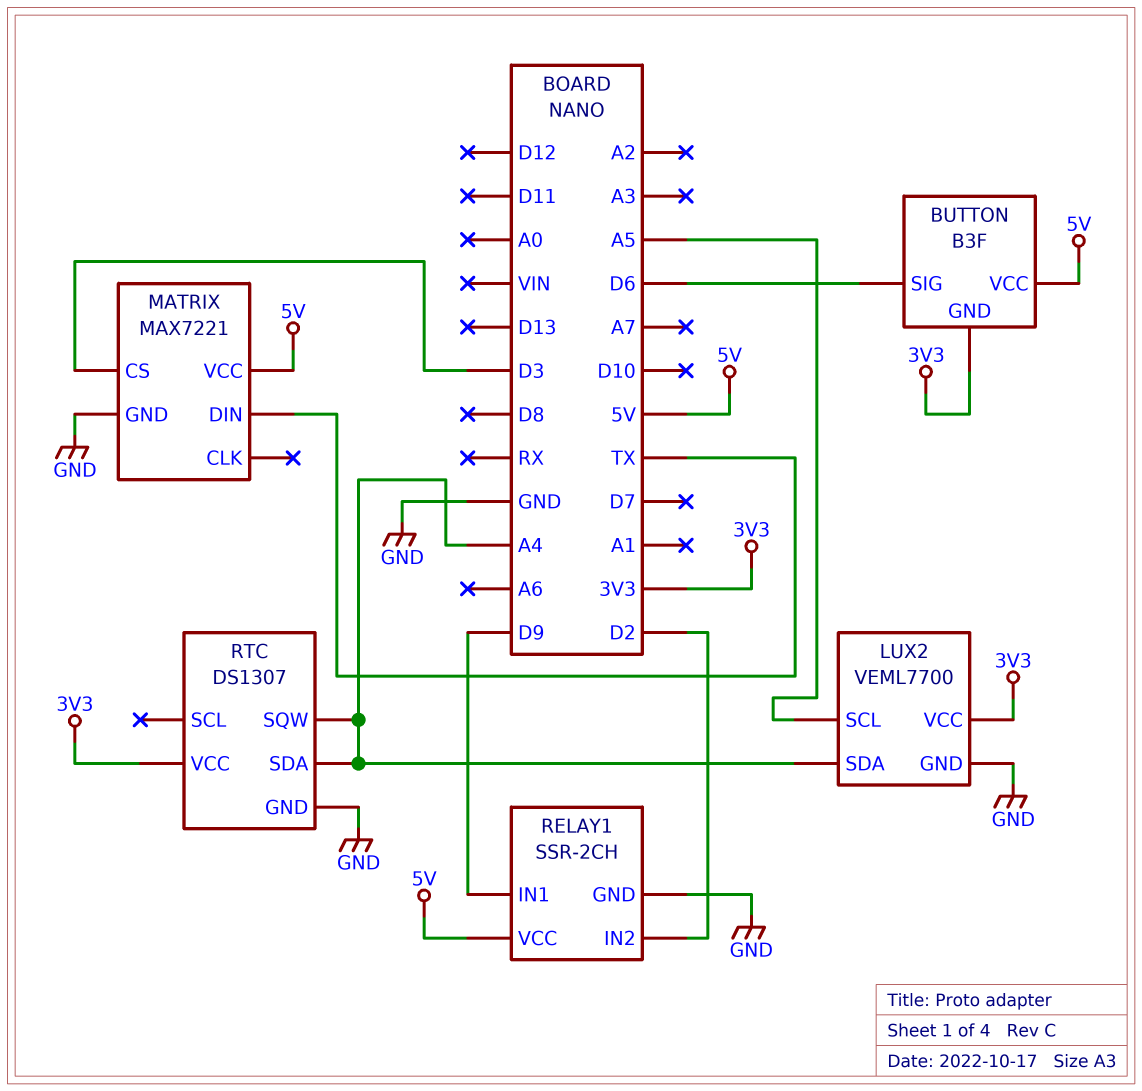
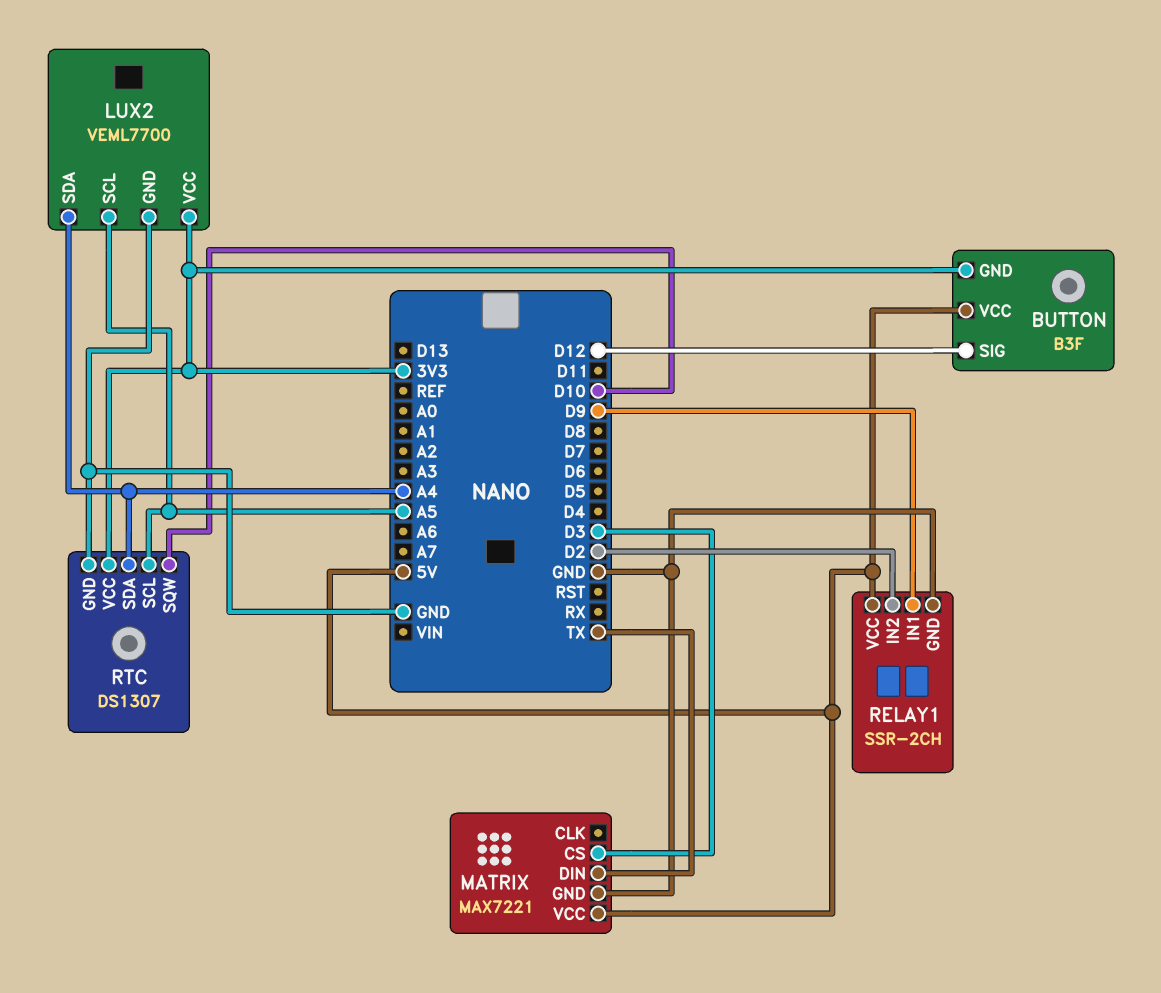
BUTTON pin SIG: D6 -> D12
RTC pin SCL: none -> A5
RTC pin SQW: A4 -> D10

